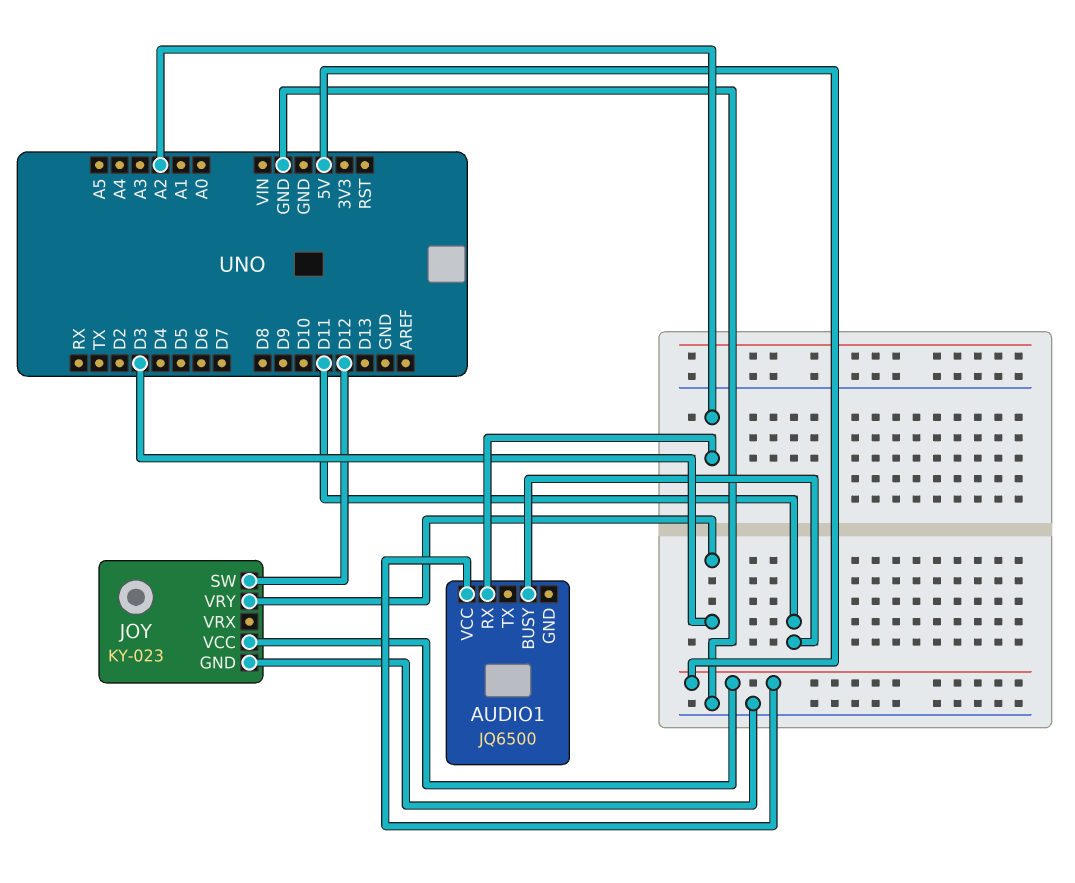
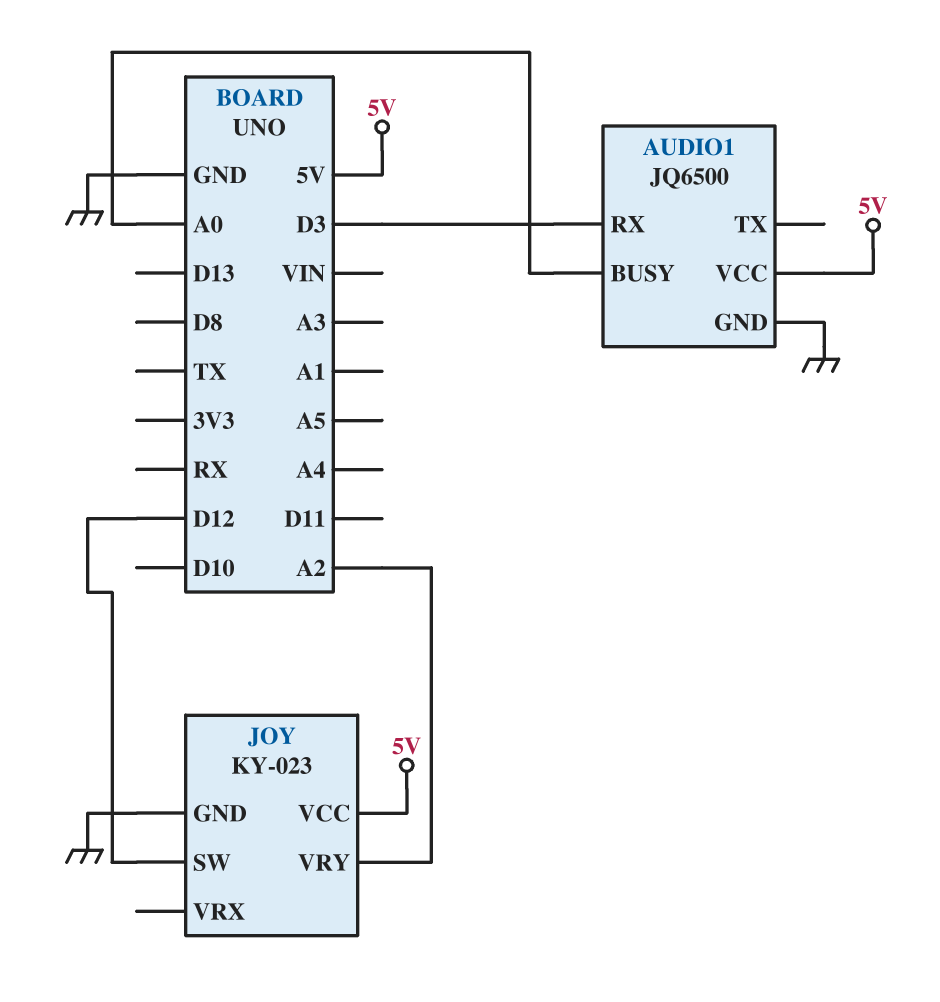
AUDIO1 pin BUSY: D11 -> A0
AUDIO1 pin GND: none -> GND
AUDIO1 pin RX: A2 -> D3
JOY pin VRY: D3 -> A2

